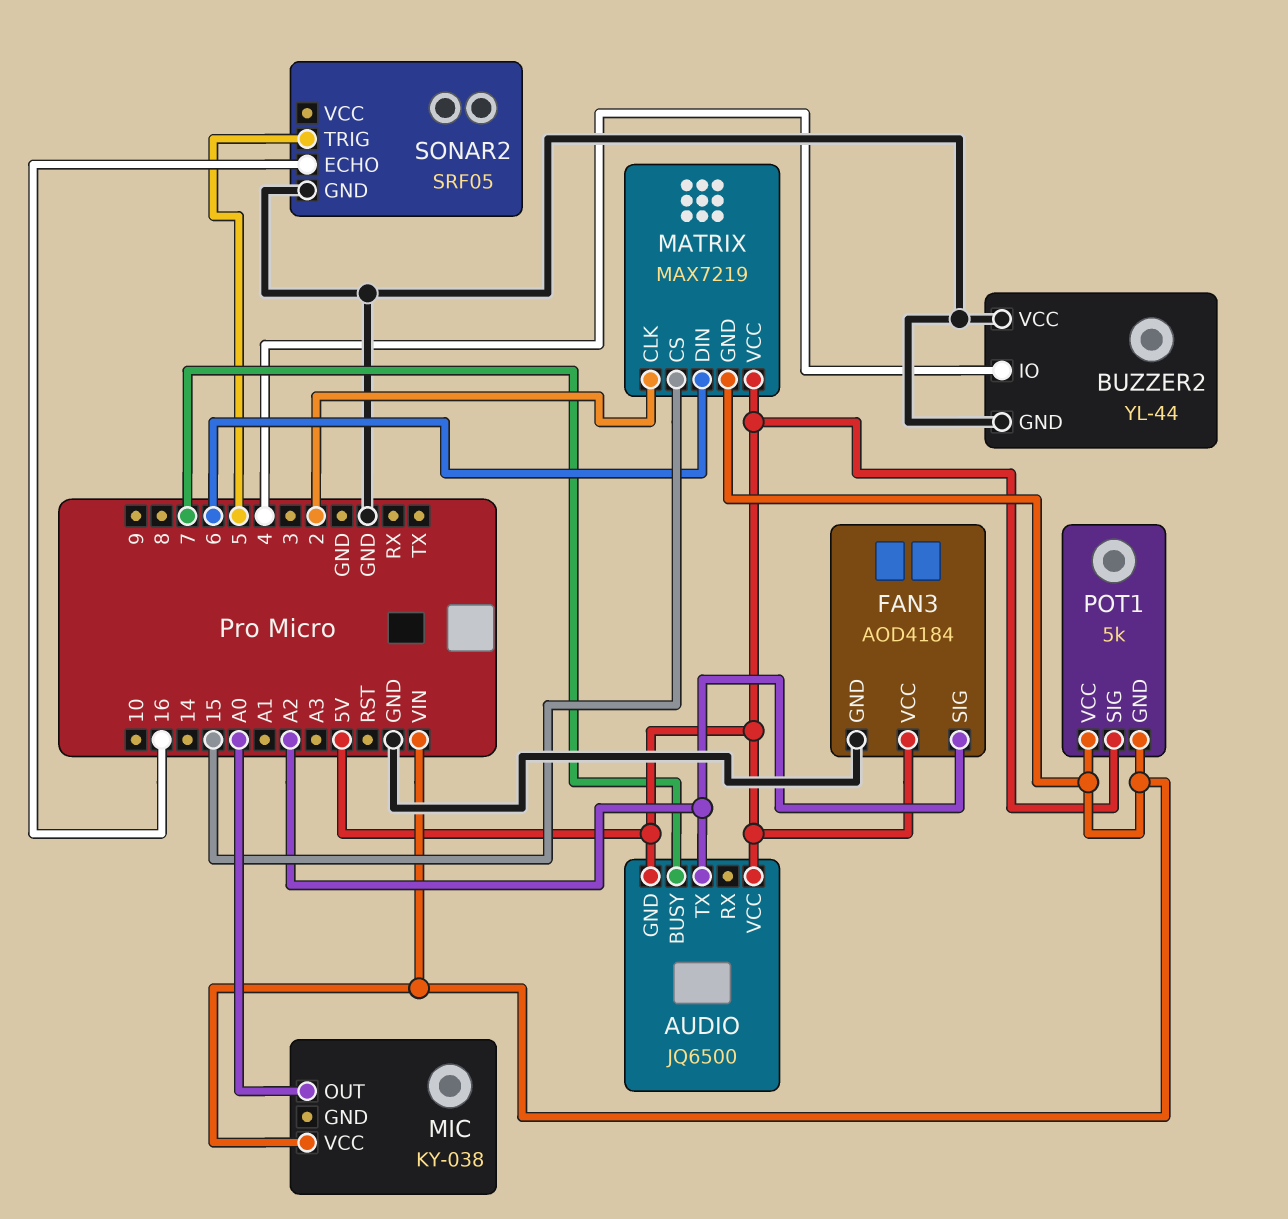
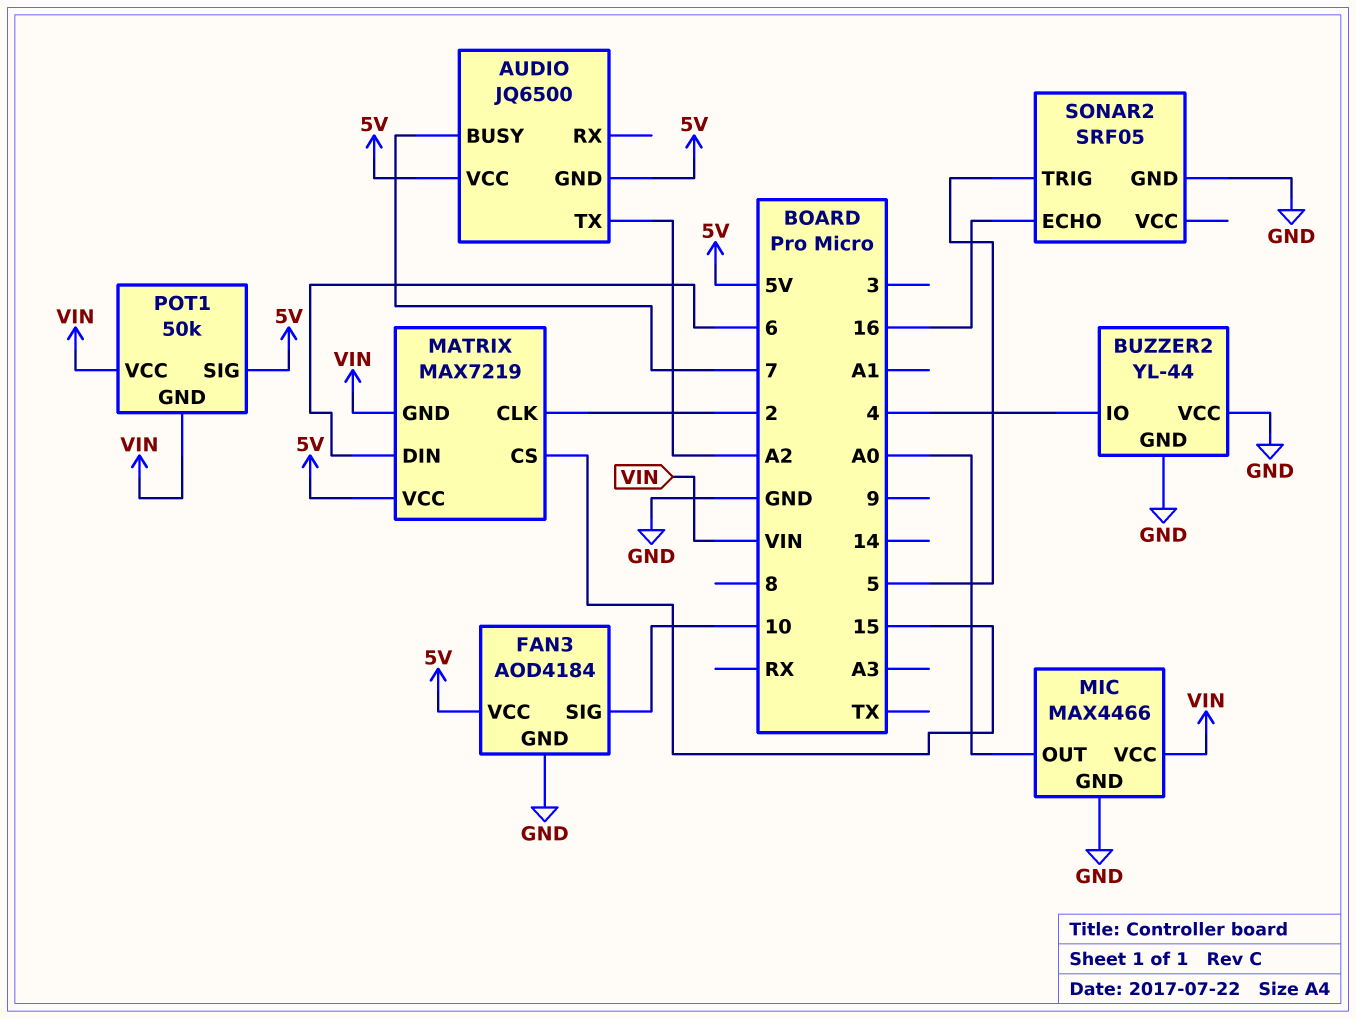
FAN3 pin SIG: A2 -> 10
MIC: KY-038 -> MAX4466
MIC pin GND: none -> GND
POT1: 5k -> 50k

